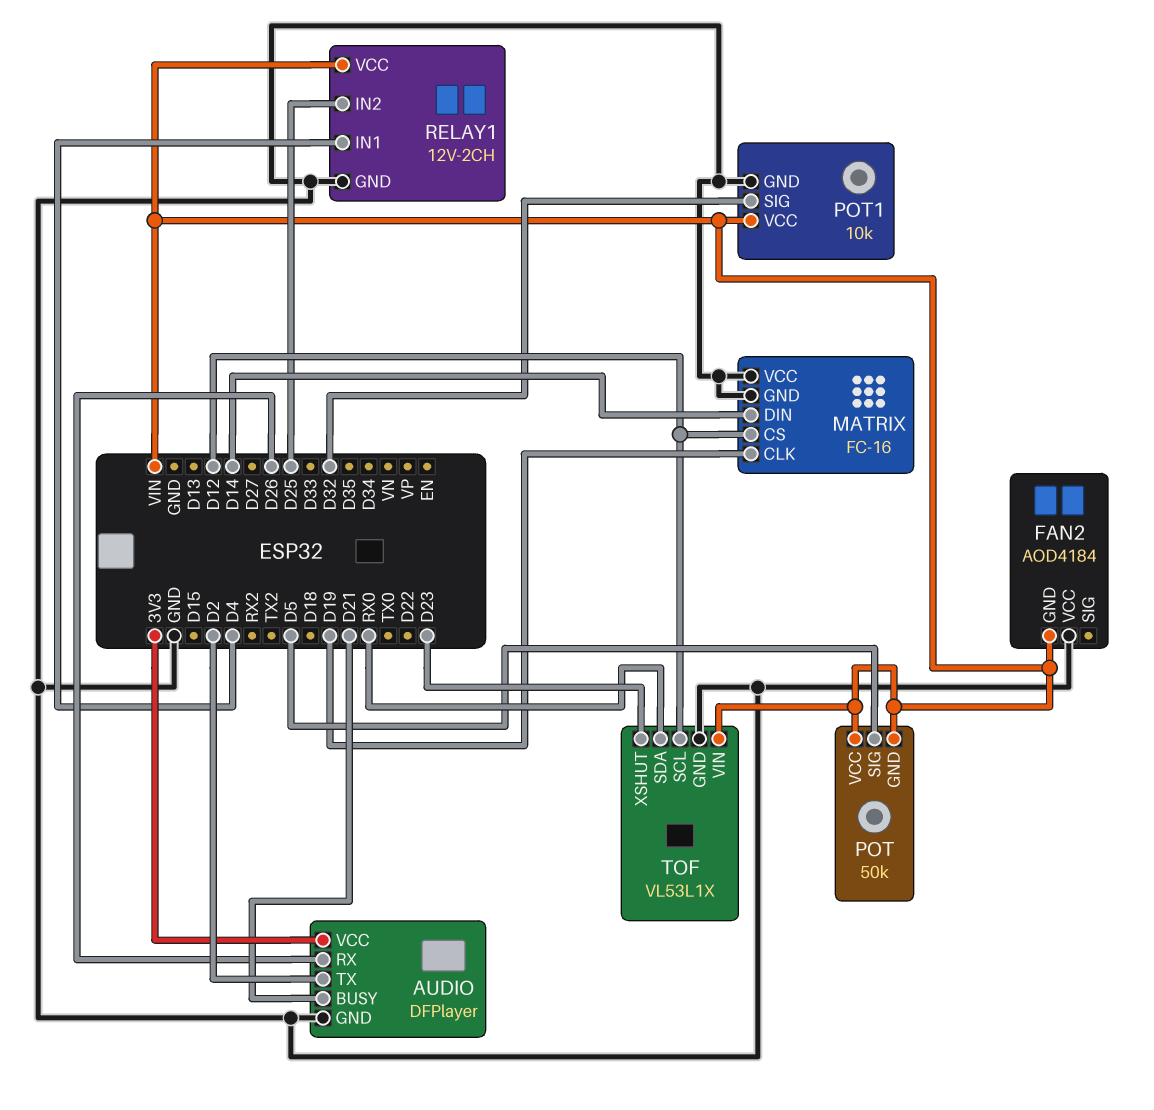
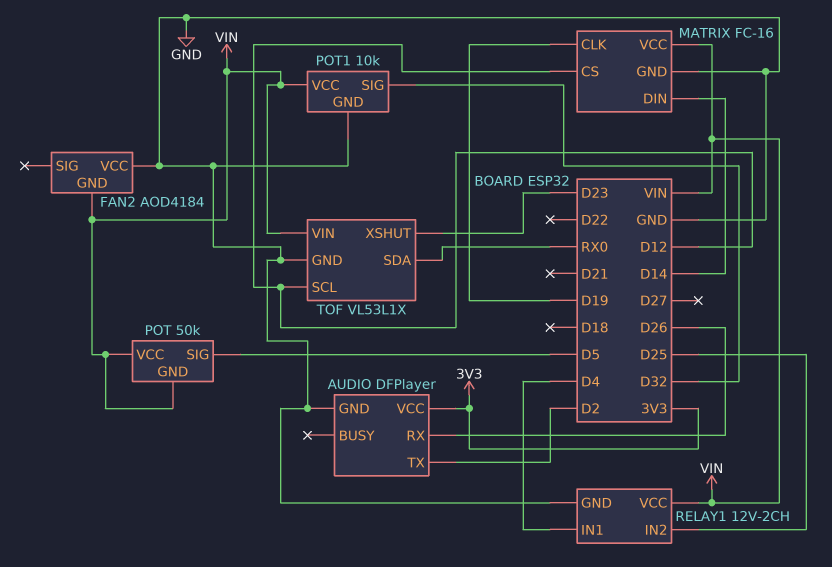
AUDIO pin BUSY: D21 -> none
MATRIX pin VCC: GND -> VIN

